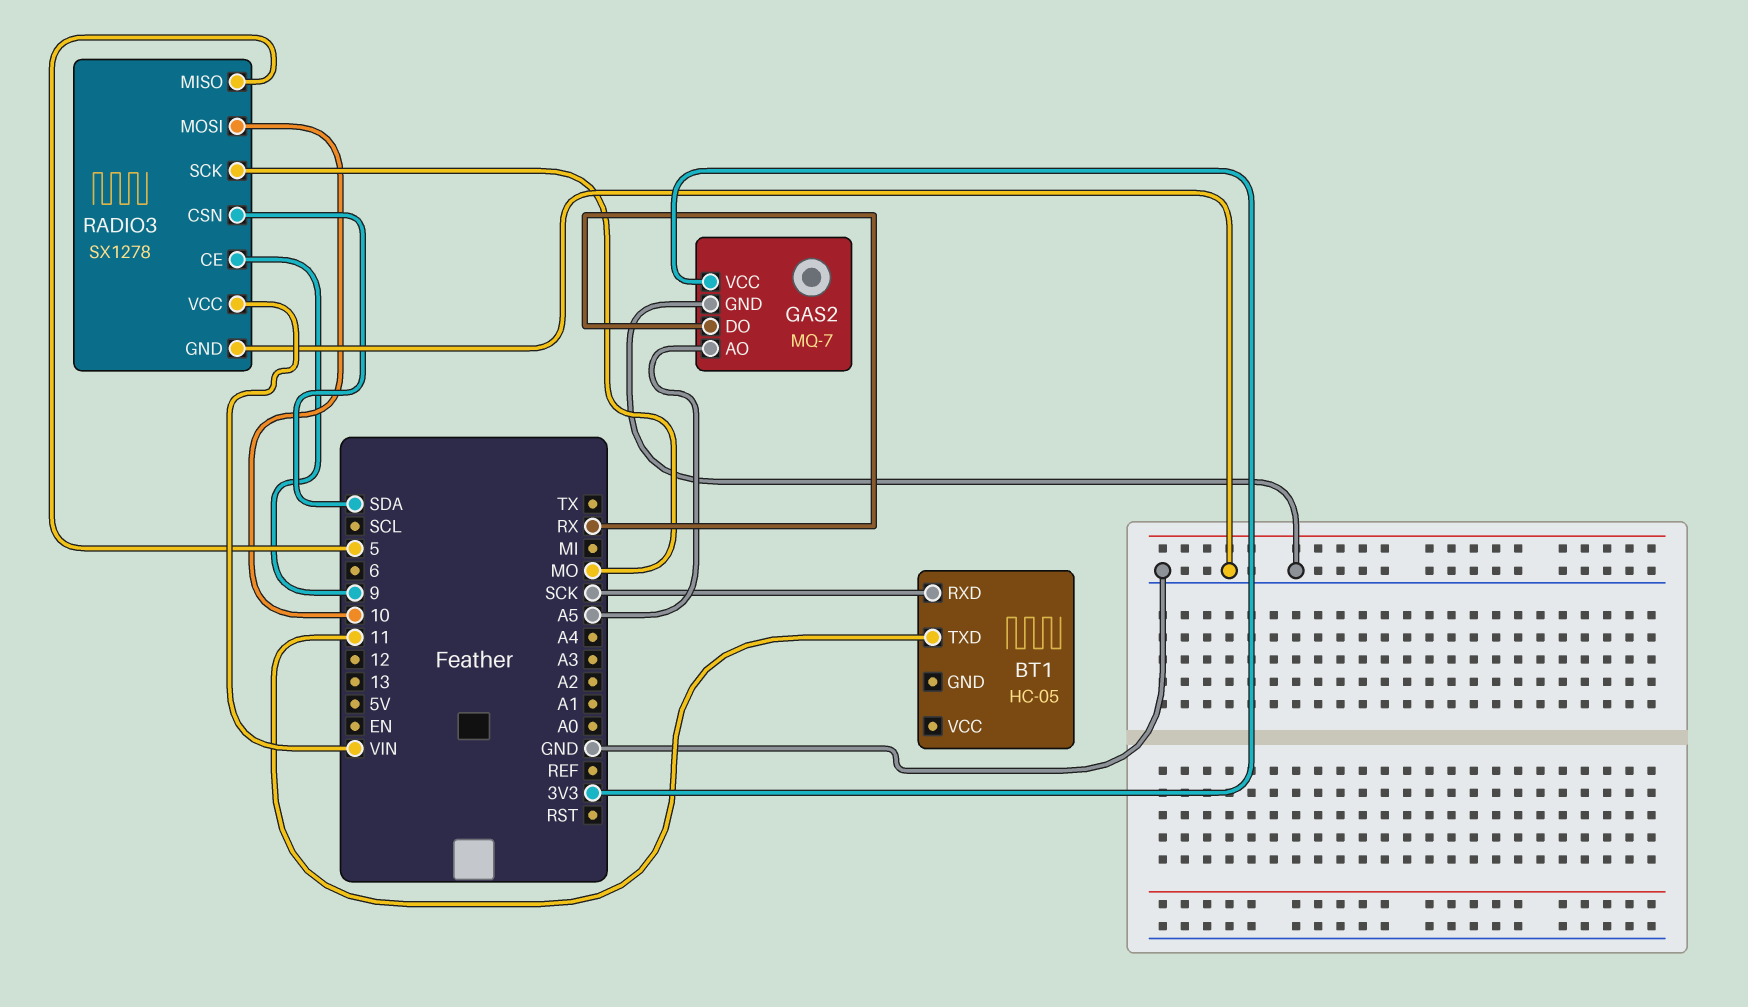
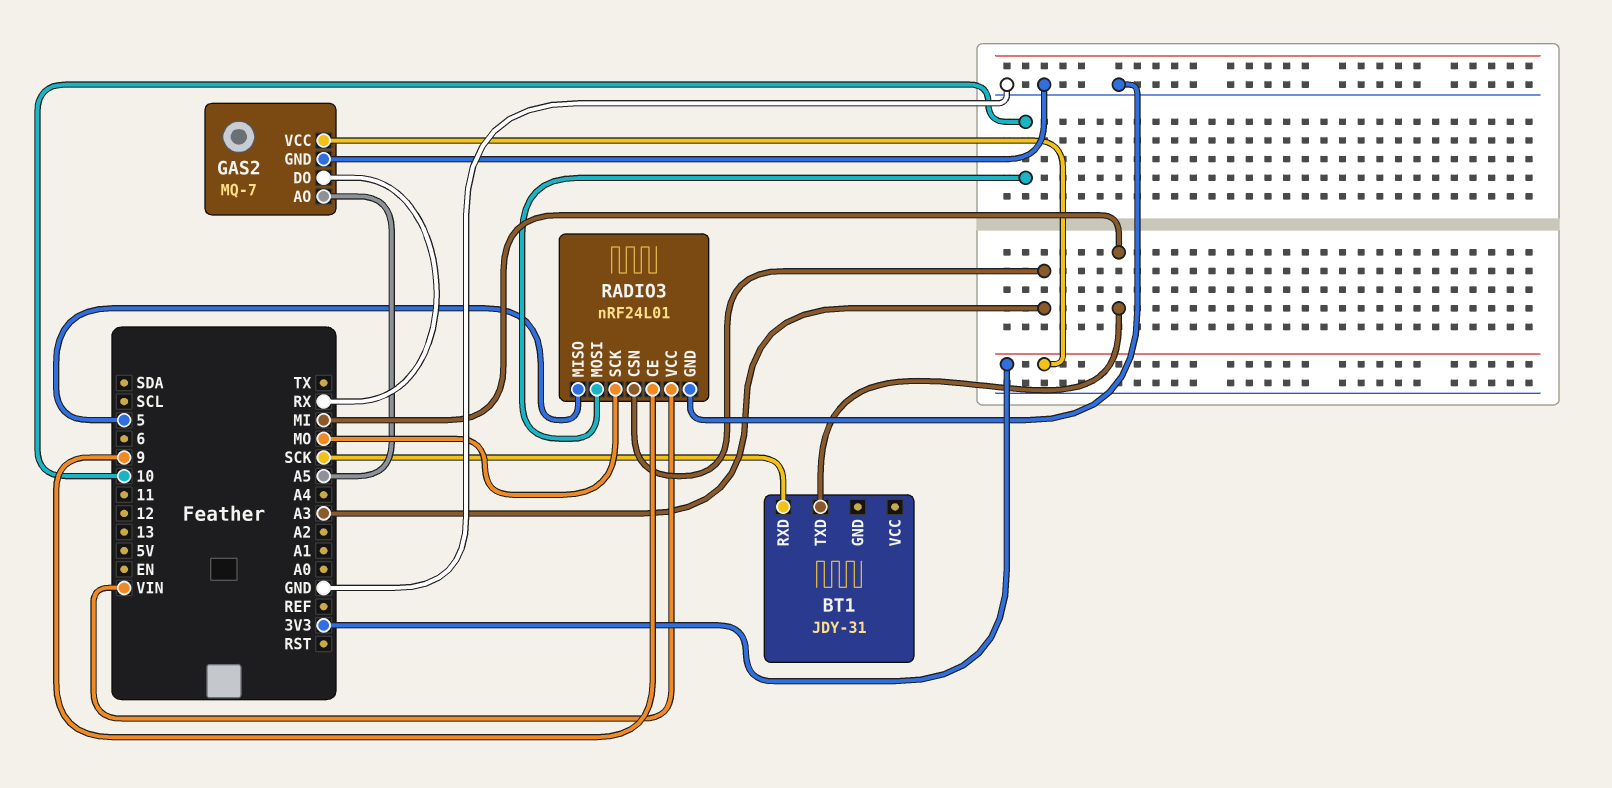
BT1: HC-05 -> JDY-31
BT1 pin TXD: 11 -> MI
RADIO3: SX1278 -> nRF24L01
RADIO3 pin CSN: SDA -> A3

